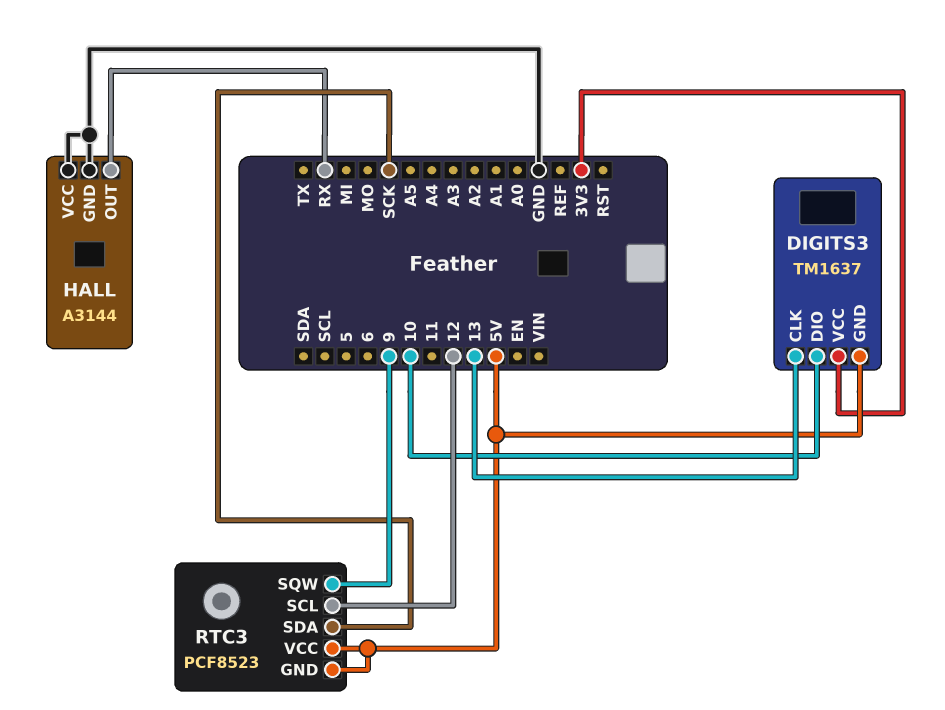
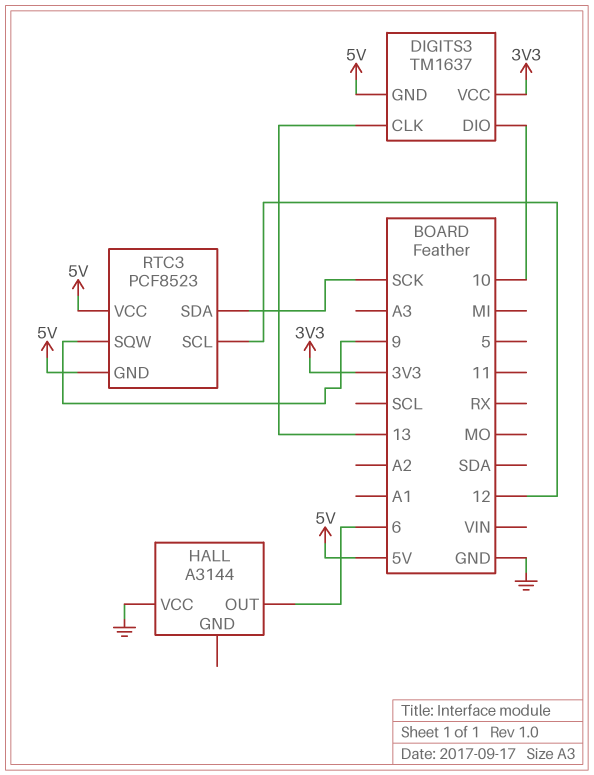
HALL pin GND: GND -> none
HALL pin OUT: RX -> 6

